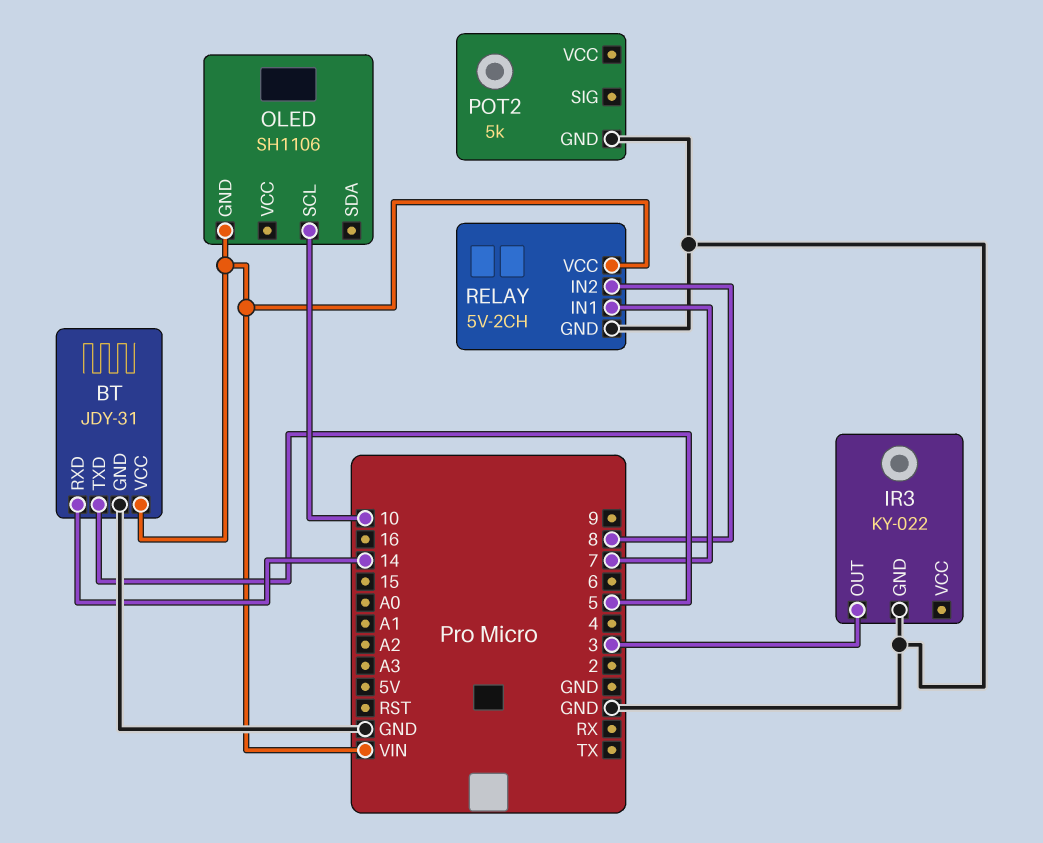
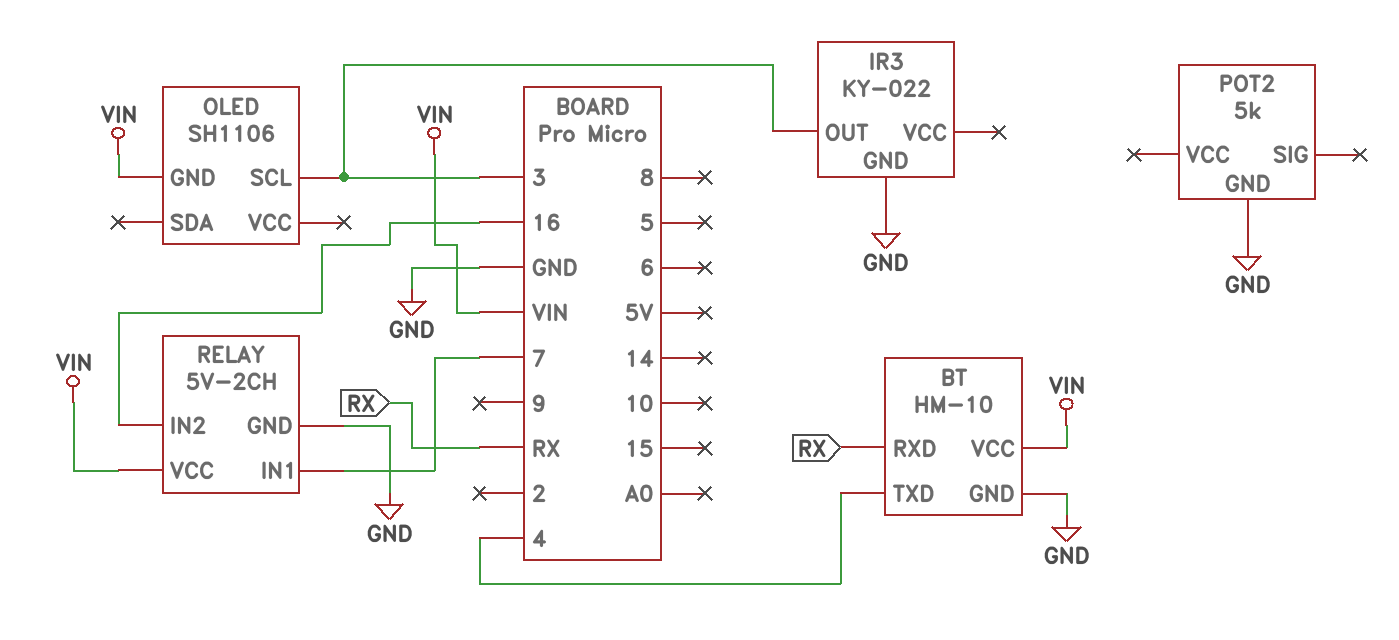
BT: JDY-31 -> HM-10
BT pin RXD: 14 -> RX
BT pin TXD: 5 -> 4
OLED pin SCL: 10 -> 3
RELAY pin IN2: 8 -> 16

